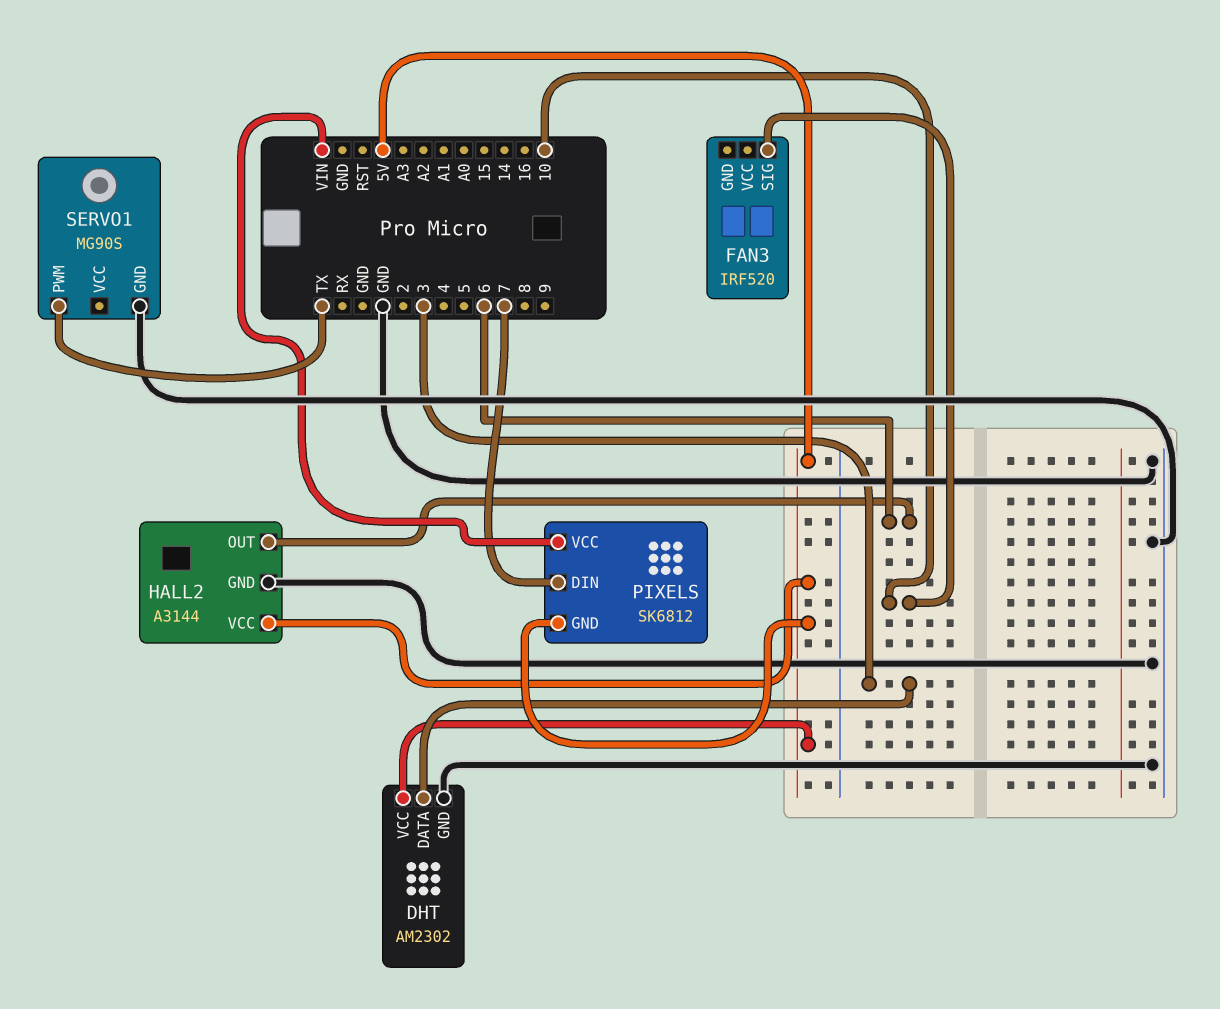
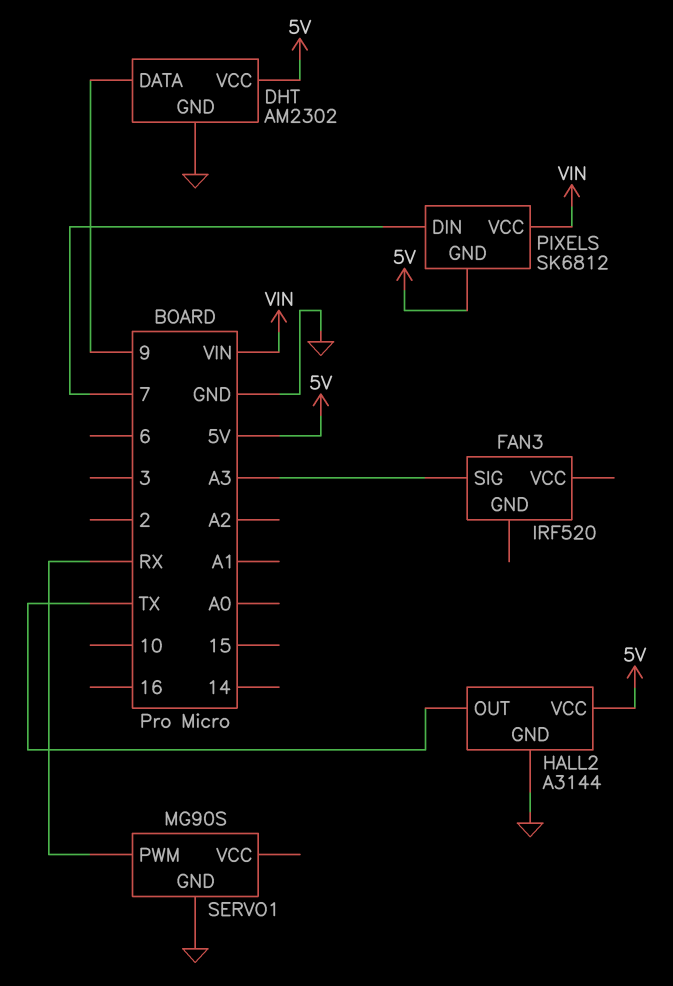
DHT pin DATA: 3 -> 9
FAN3 pin SIG: 10 -> A3
HALL2 pin OUT: 6 -> TX
SERVO1 pin PWM: TX -> RX

